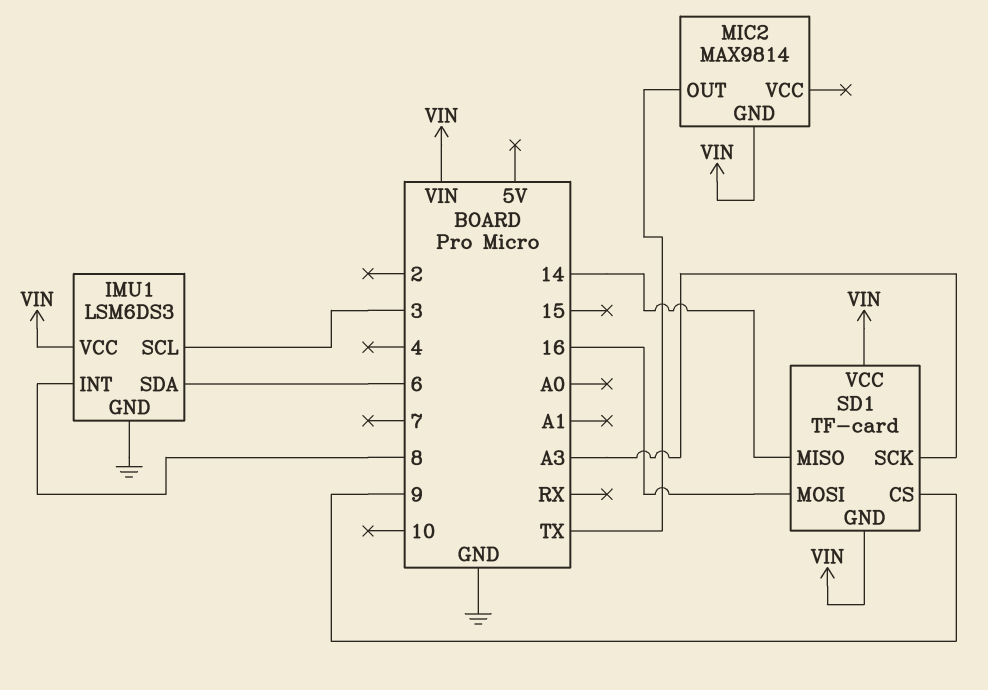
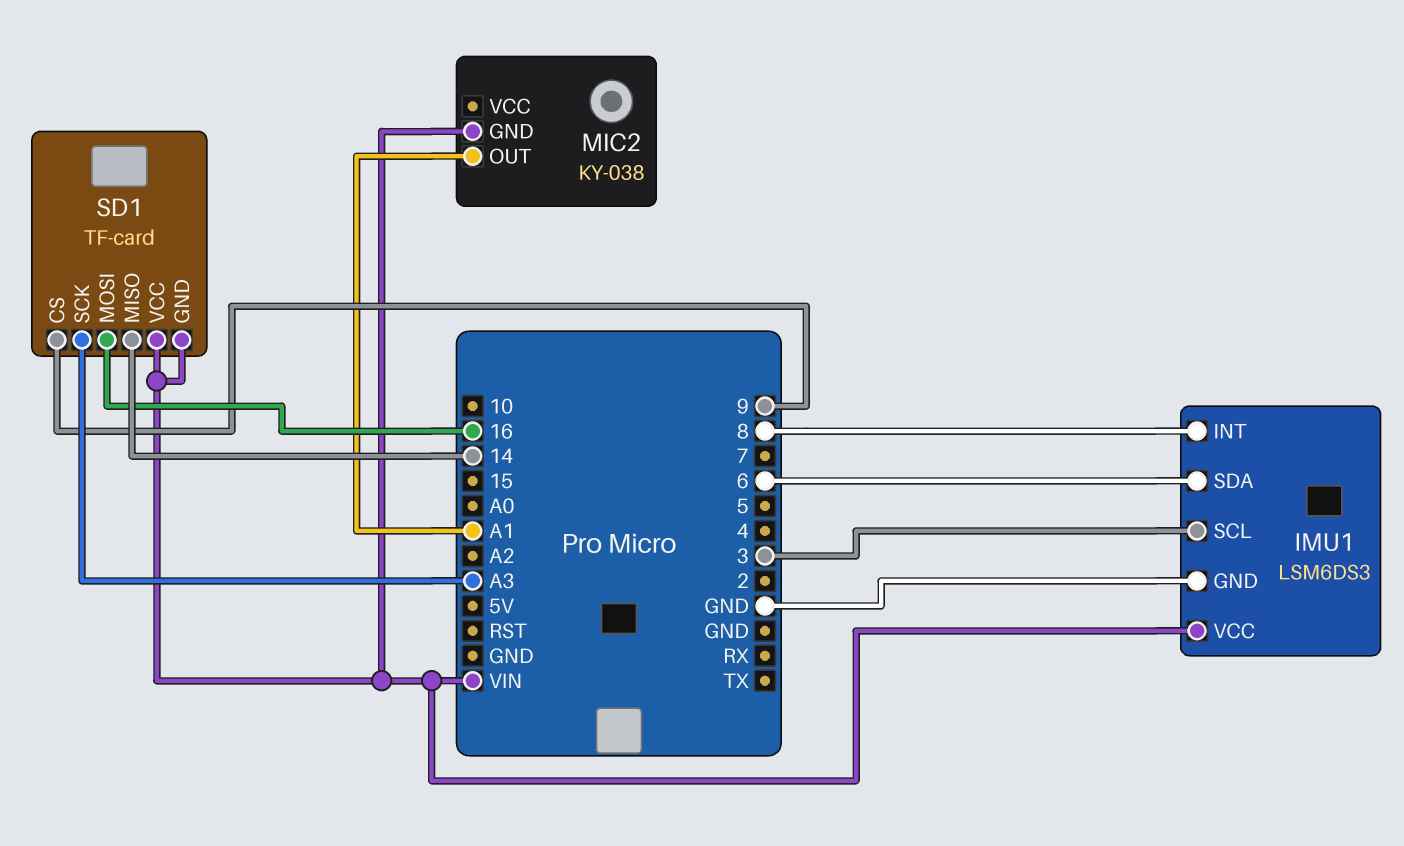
MIC2: MAX9814 -> KY-038
MIC2 pin OUT: TX -> A1

